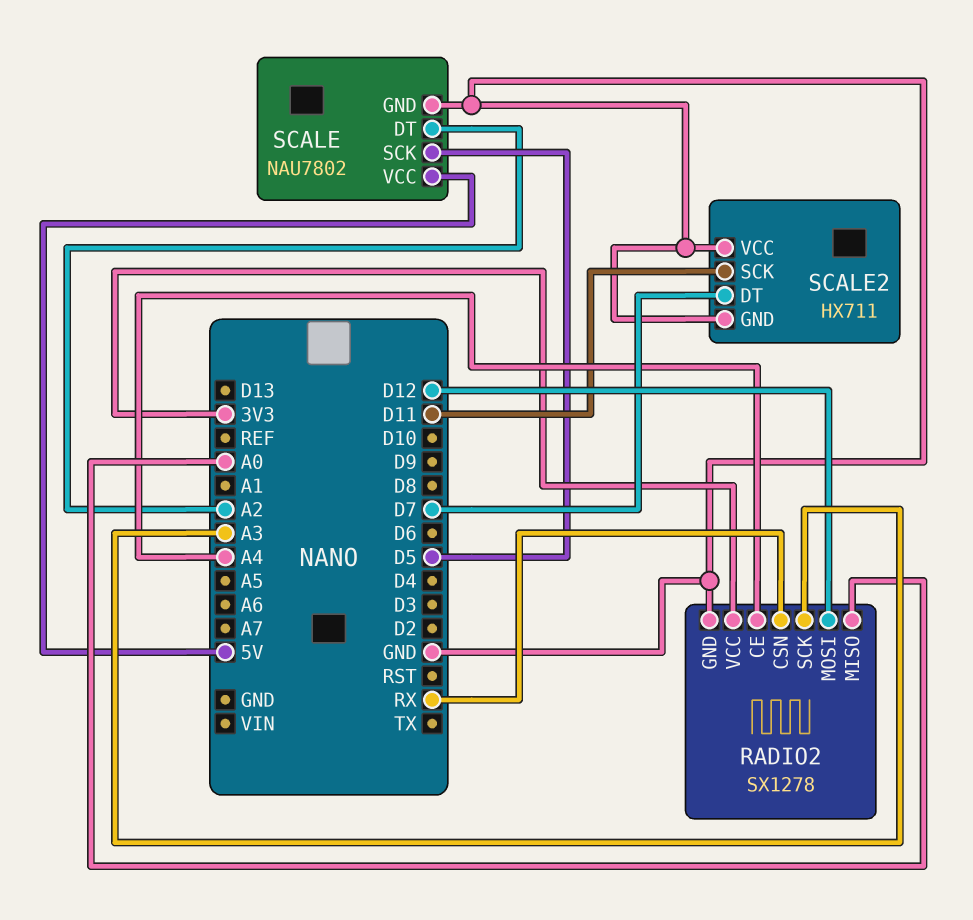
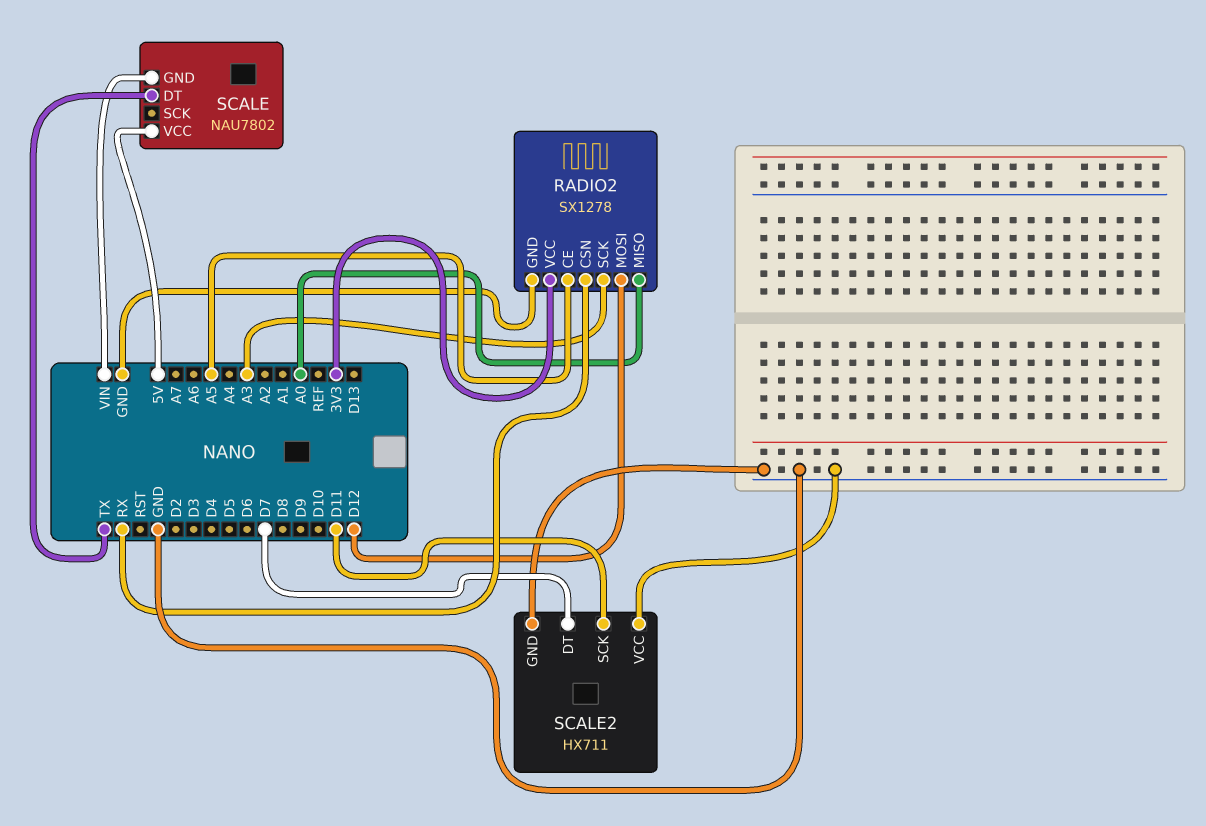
RADIO2 pin CE: A4 -> A5
SCALE pin DT: A2 -> TX
SCALE pin GND: GND -> VIN
SCALE pin SCK: D5 -> none

